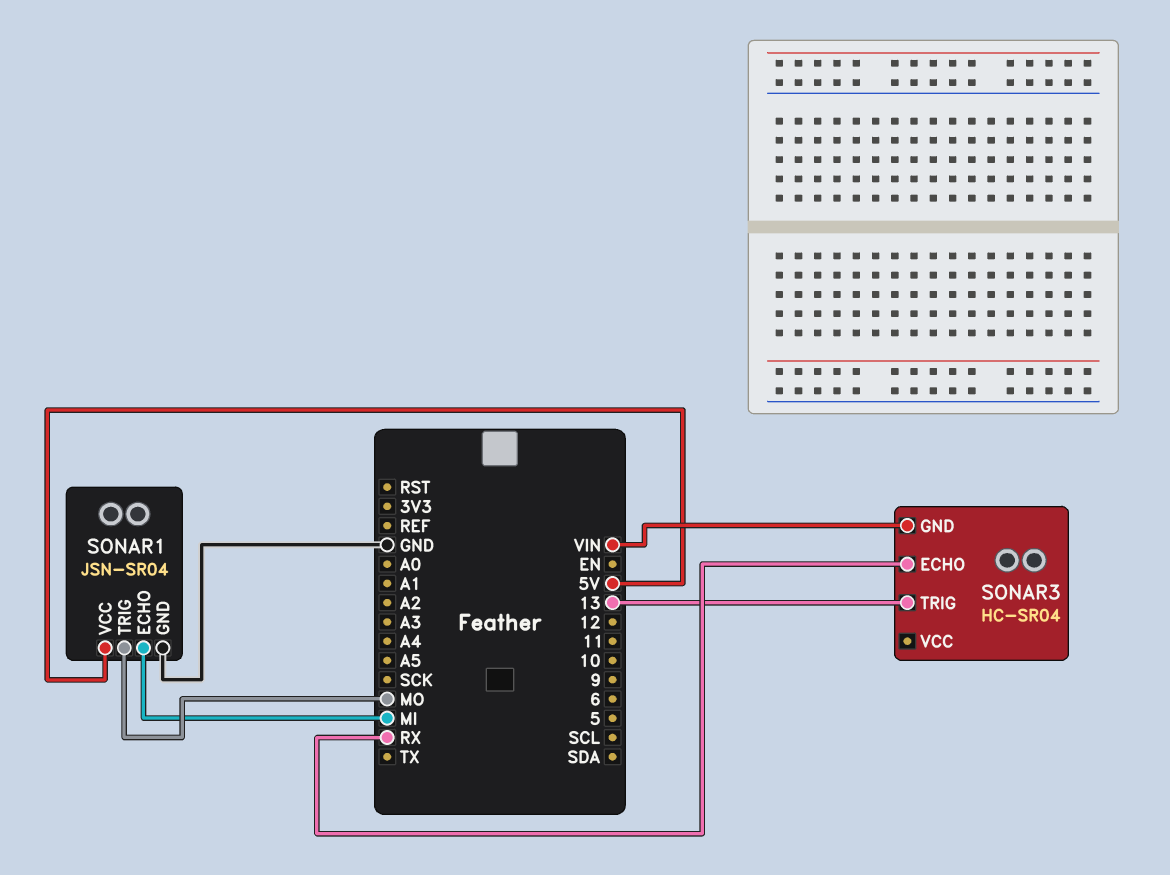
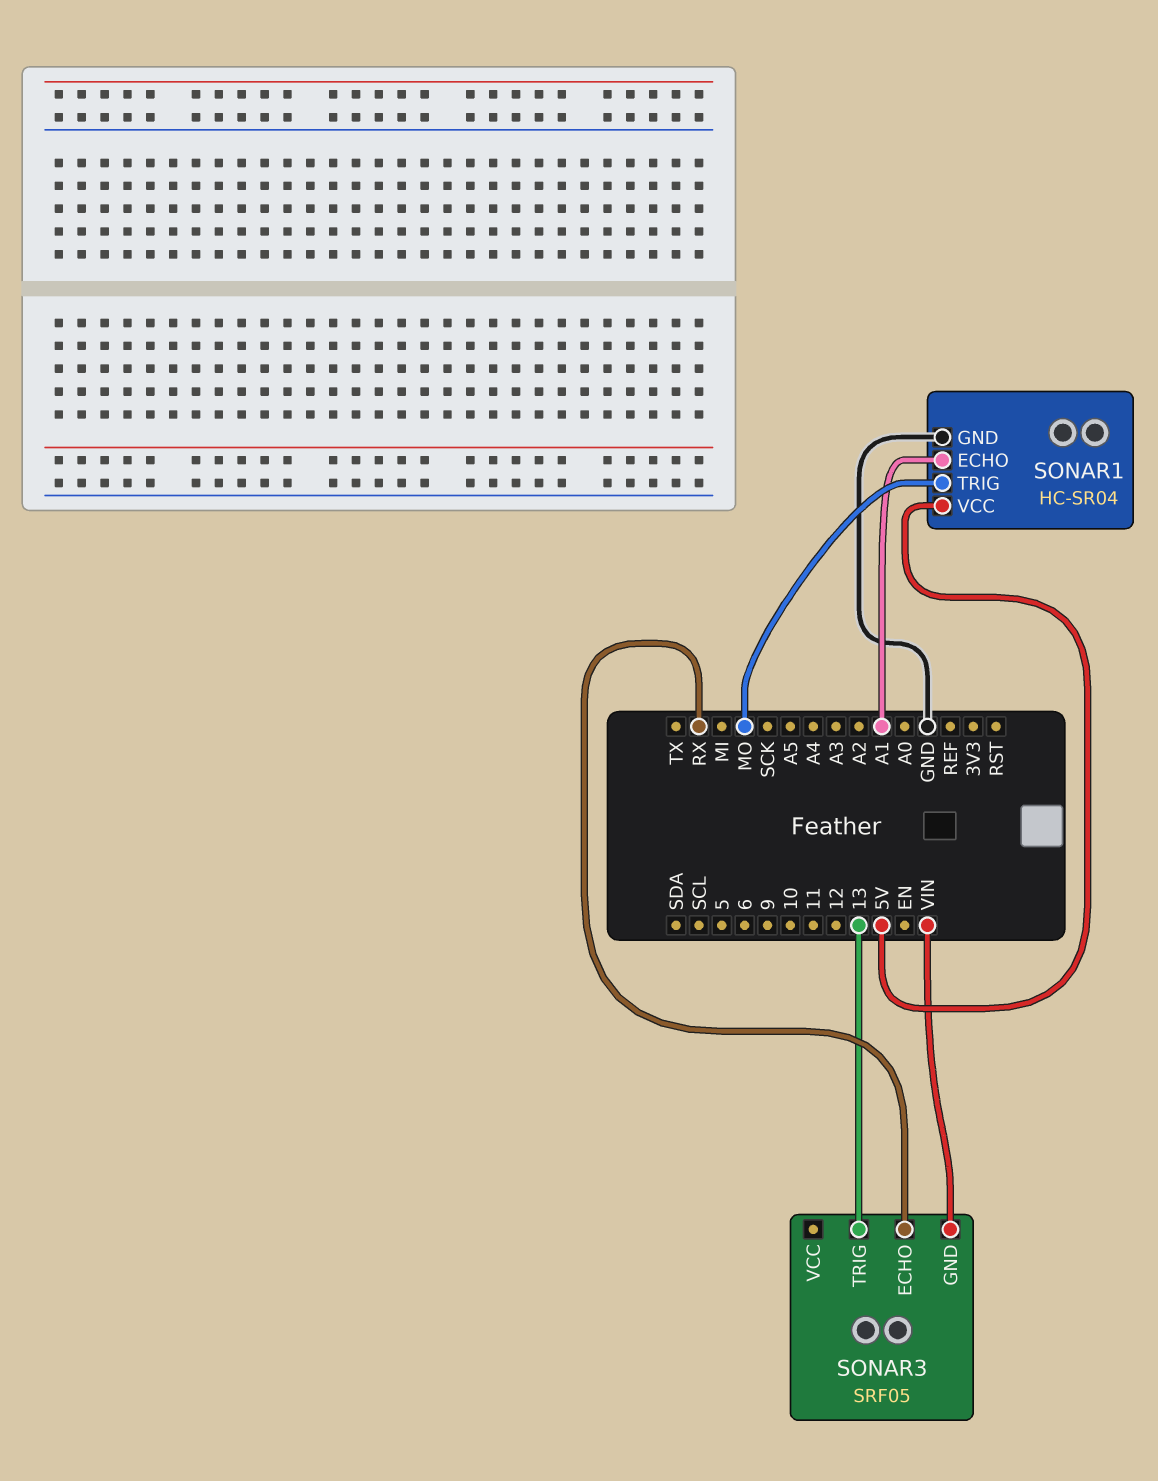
SONAR1: JSN-SR04 -> HC-SR04
SONAR1 pin ECHO: MI -> A1
SONAR3: HC-SR04 -> SRF05

